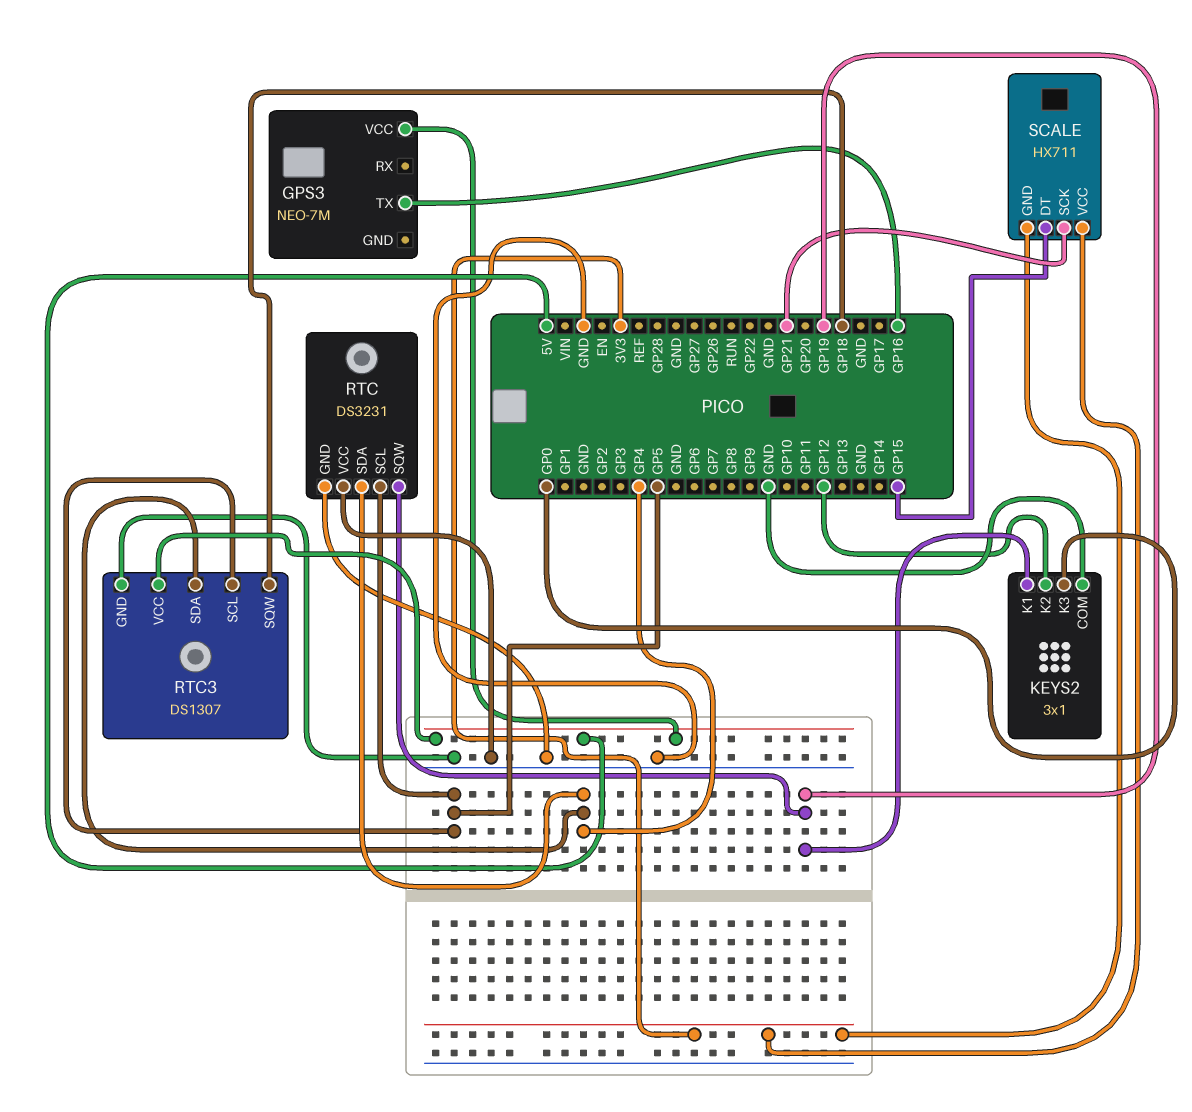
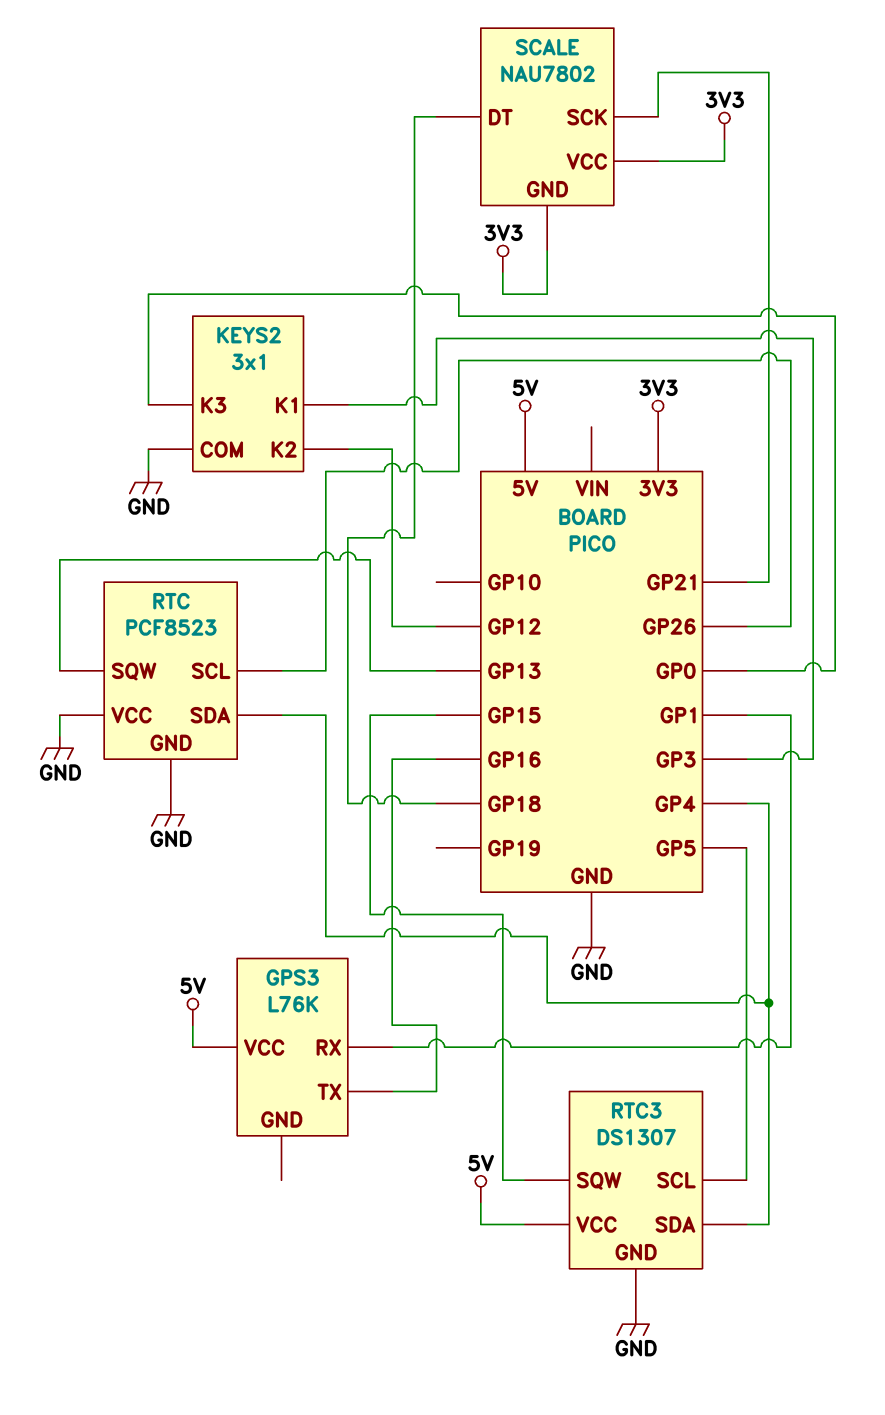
GPS3: NEO-7M -> L76K
GPS3 pin RX: none -> GP1
KEYS2 pin K1: GP19 -> GP3
RTC: DS3231 -> PCF8523
RTC pin SCL: GP5 -> GP26
RTC pin SQW: GP19 -> GP13
RTC3 pin SQW: GP18 -> GP15
SCALE: HX711 -> NAU7802
SCALE pin DT: GP15 -> GP18

